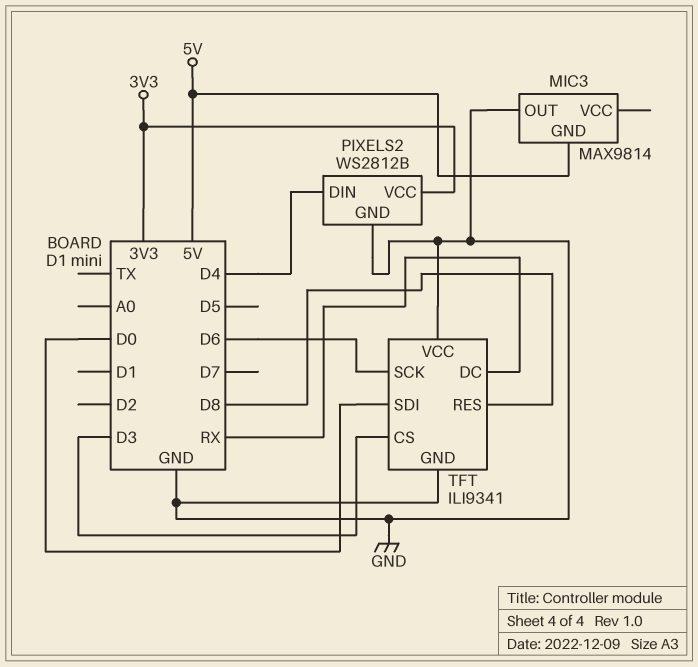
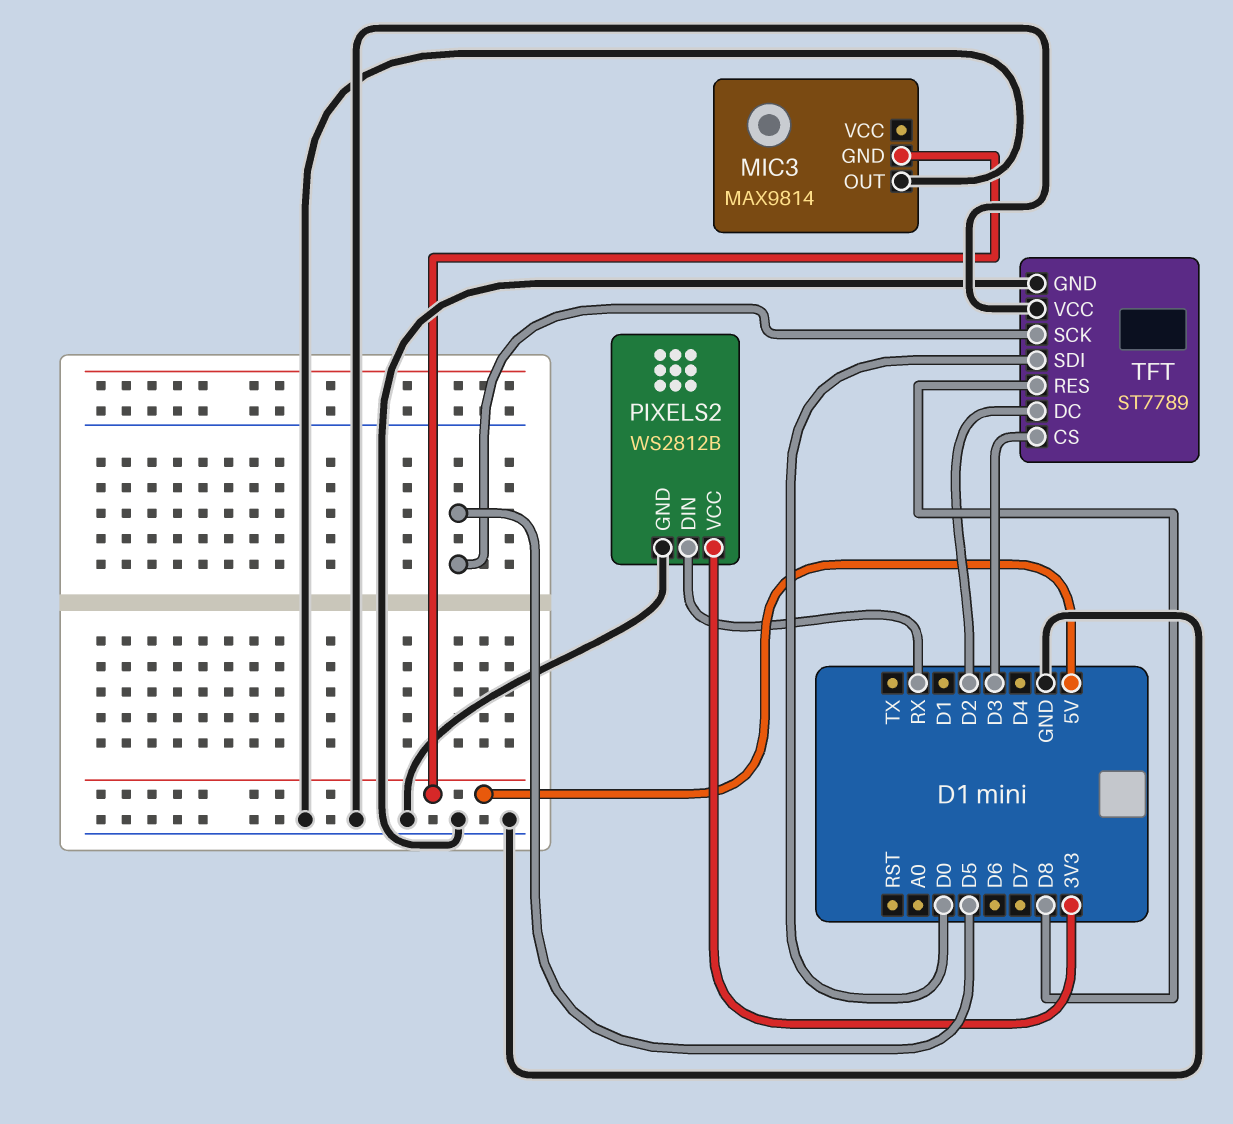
PIXELS2 pin DIN: D4 -> RX
TFT: ILI9341 -> ST7789
TFT pin DC: RX -> D2
TFT pin SCK: D6 -> D5

